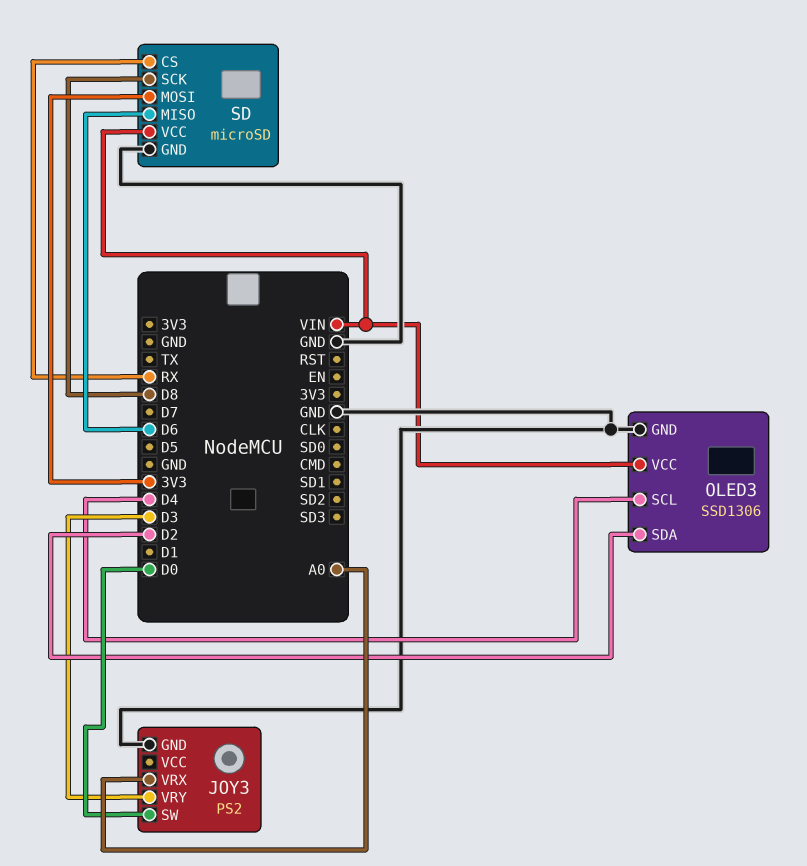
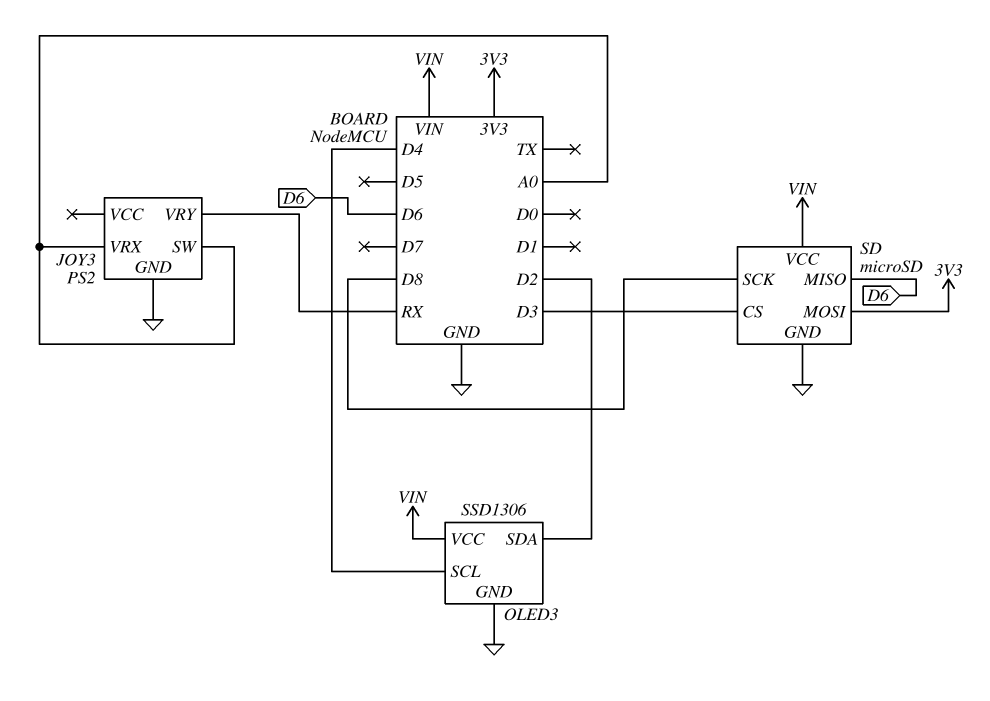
JOY3 pin SW: D0 -> A0
JOY3 pin VRY: D3 -> RX
SD pin CS: RX -> D3

